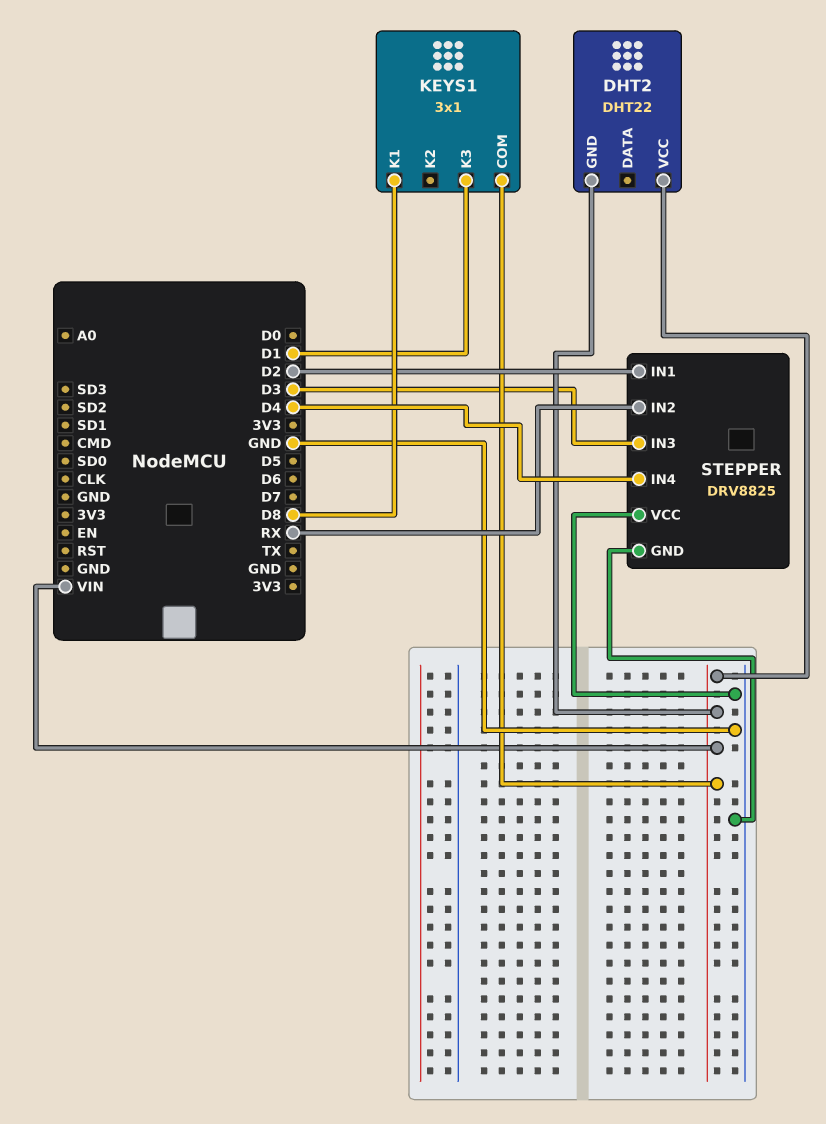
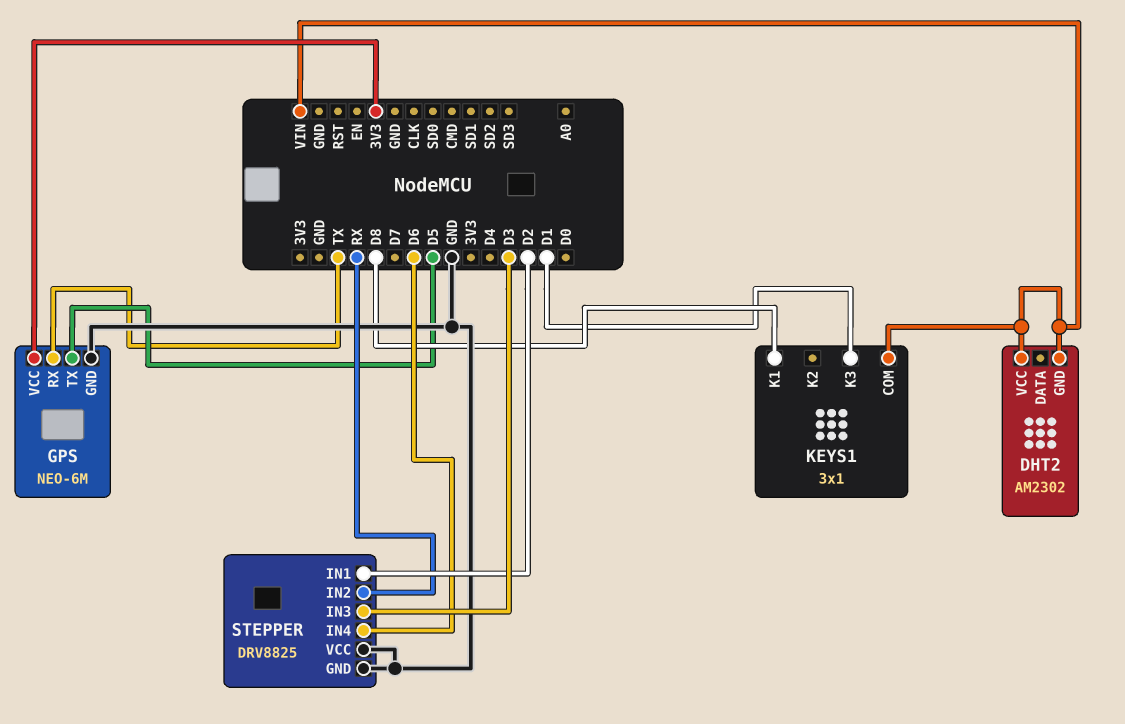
DHT2: DHT22 -> AM2302
GPS: none -> NEO-6M
GPS pin GND: none -> GND
GPS pin RX: none -> TX
GPS pin TX: none -> D5
GPS pin VCC: none -> 3V3
STEPPER pin IN4: D4 -> D6

